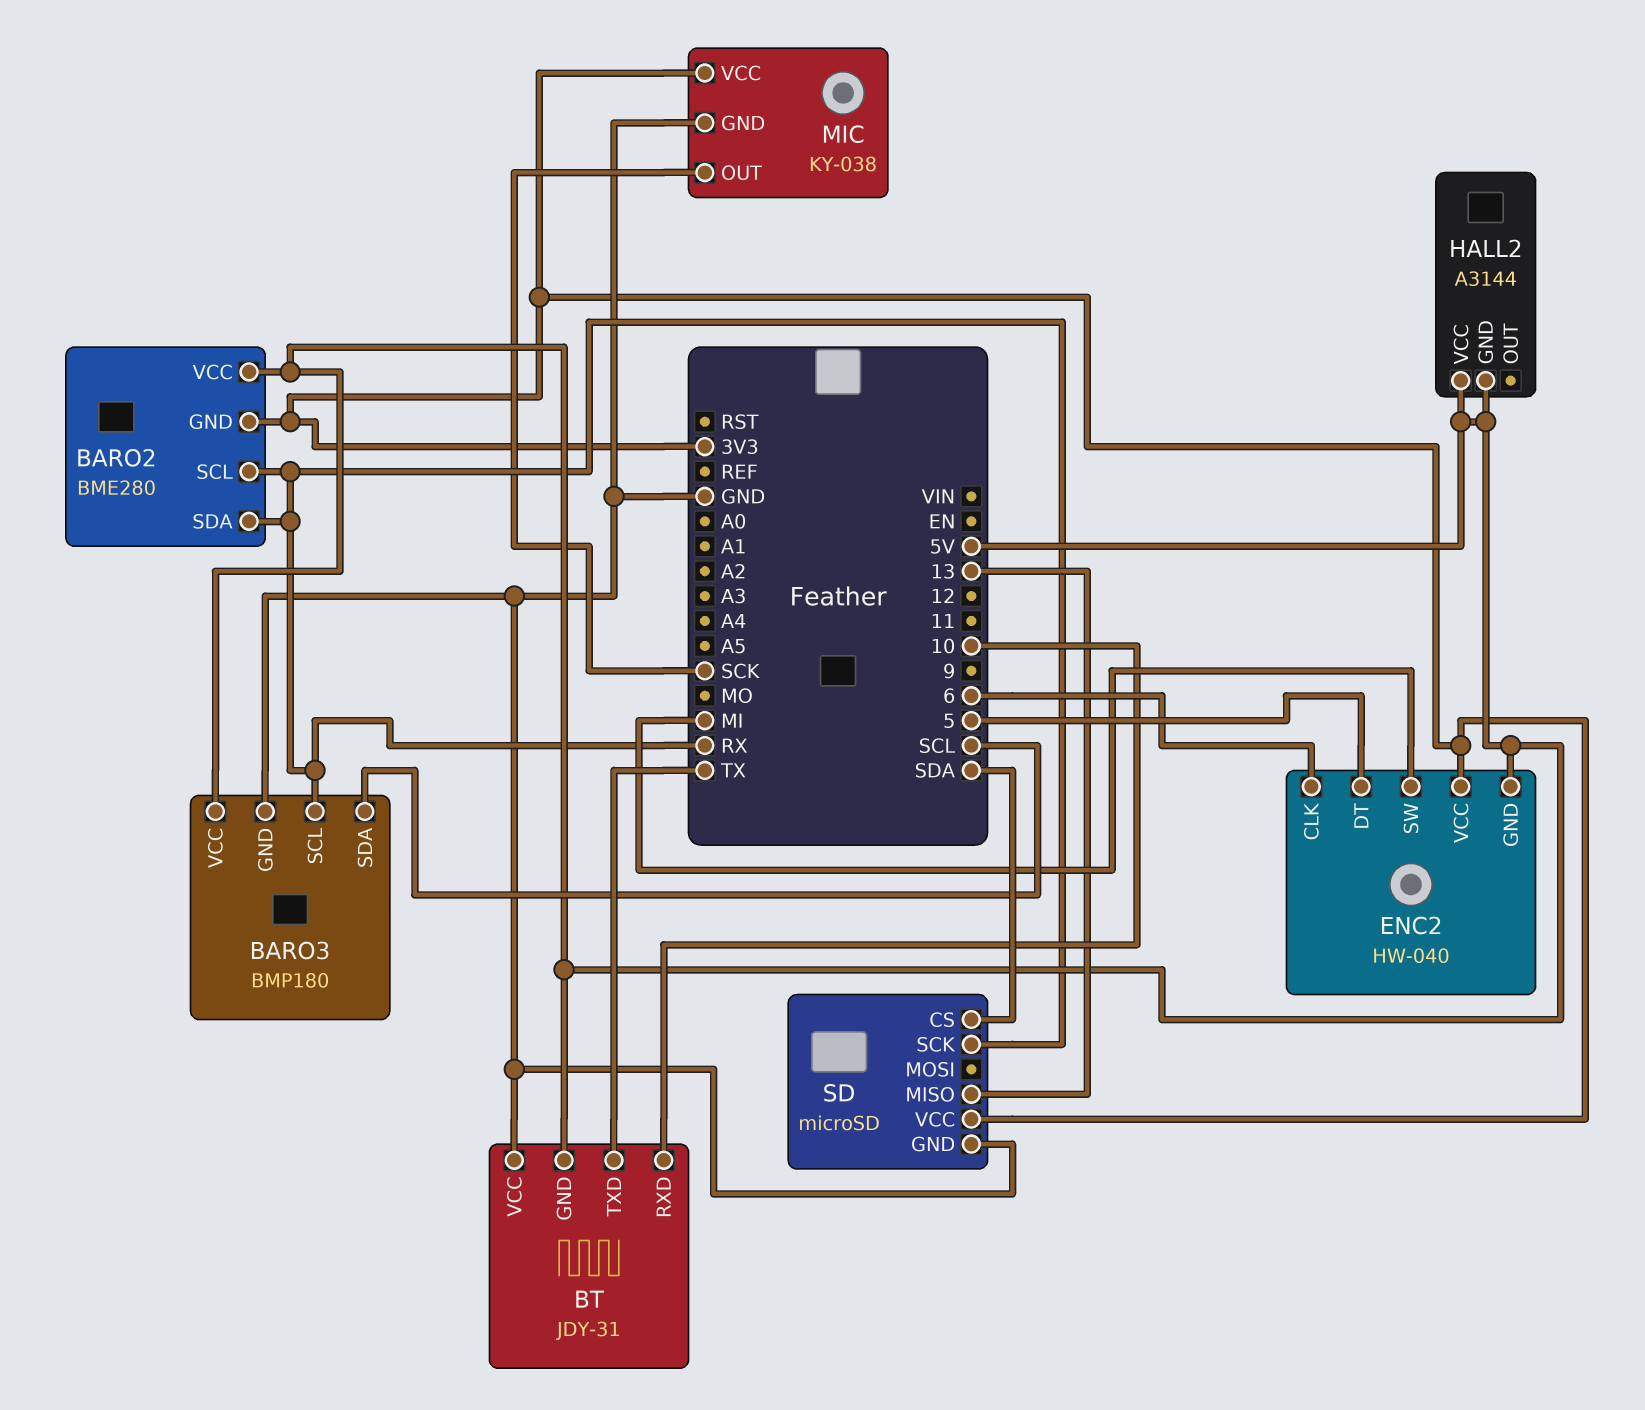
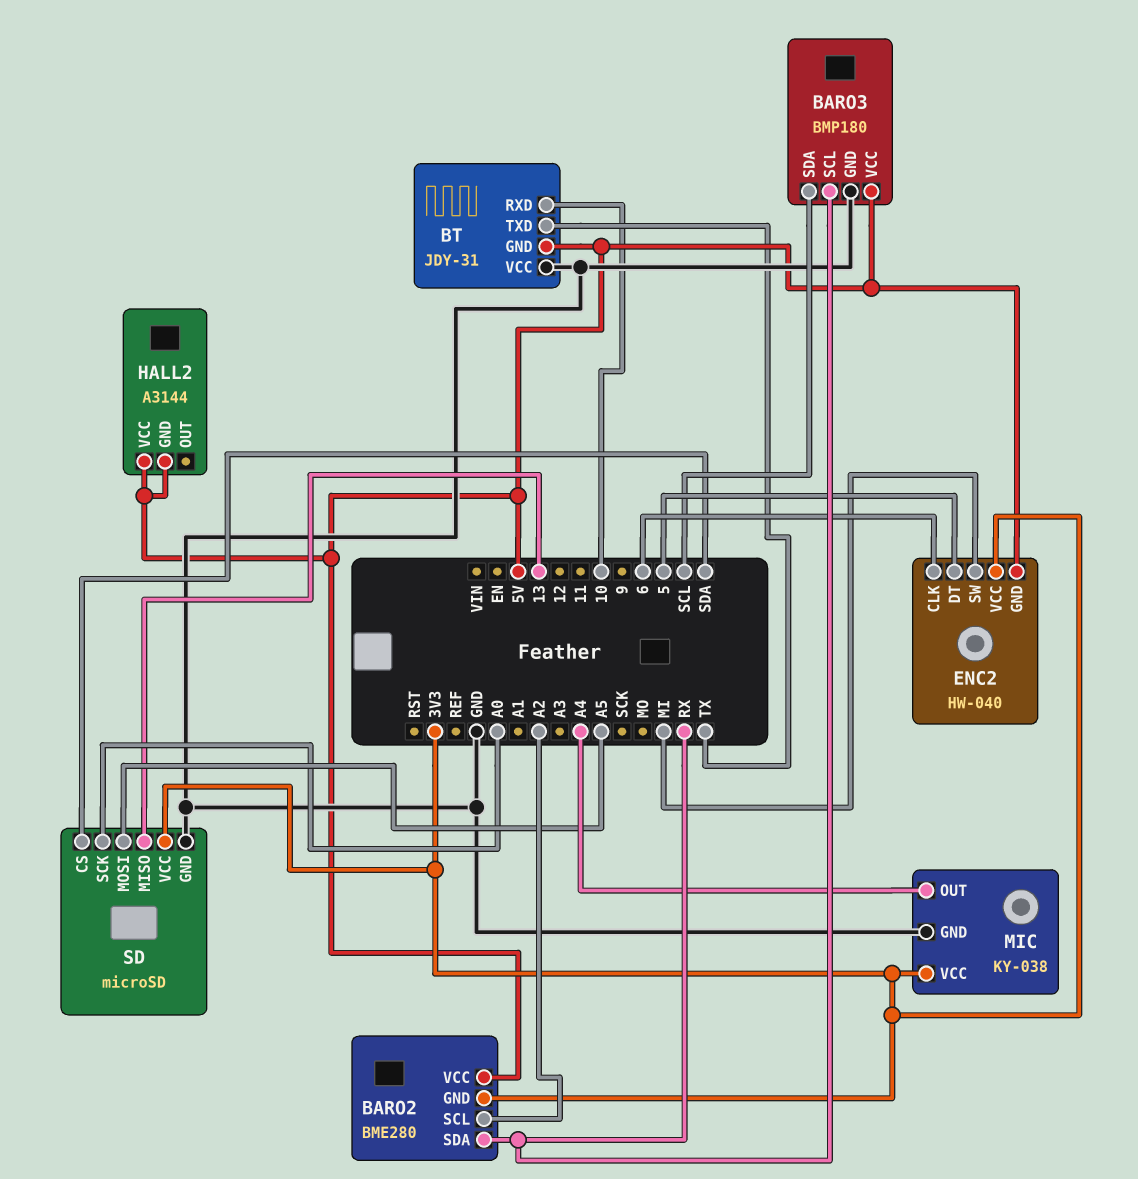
BARO2 pin SCL: RX -> A2
MIC pin OUT: SCK -> A4
SD pin MOSI: none -> A5
SD pin SCK: RX -> A0

